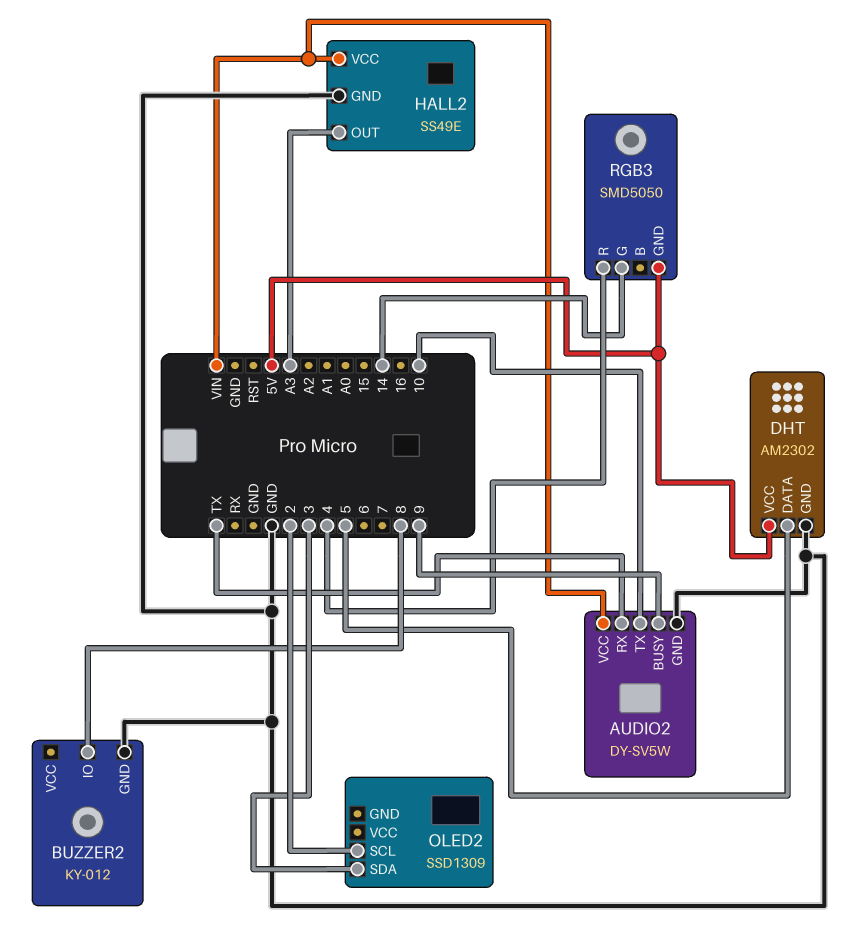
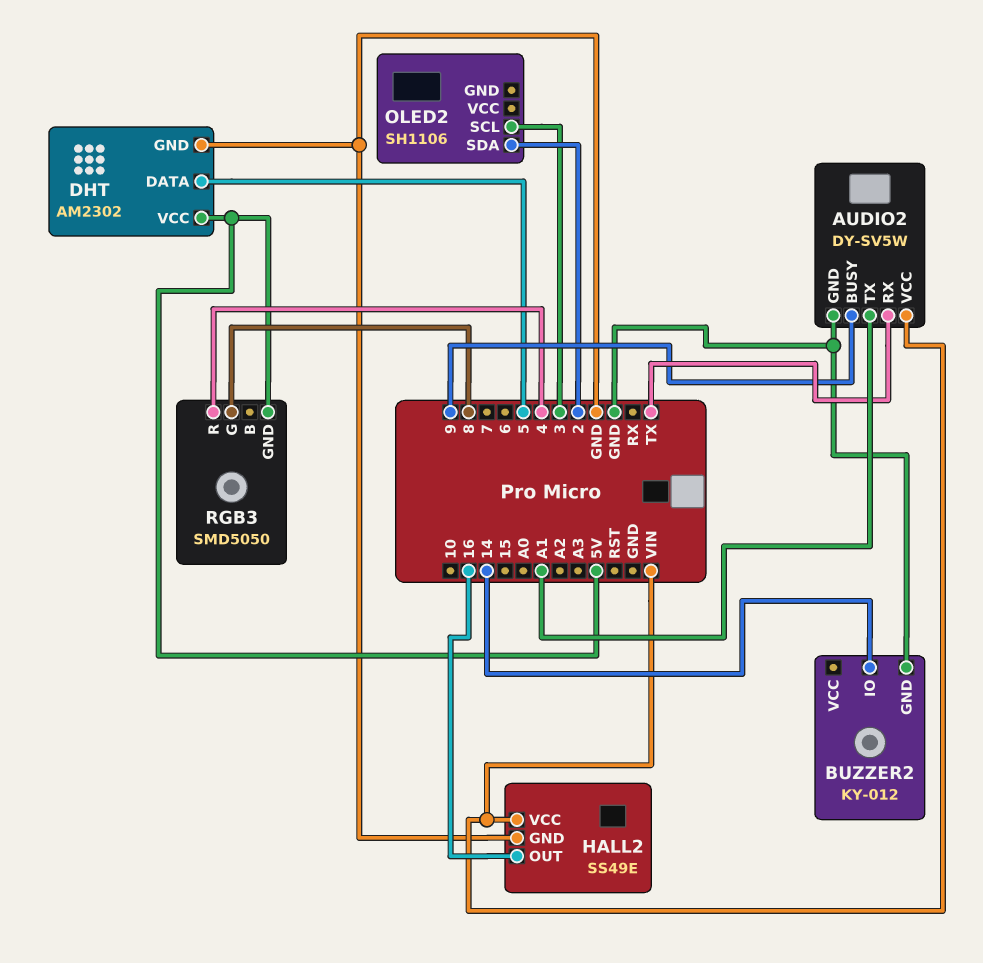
AUDIO2 pin TX: 10 -> A1
BUZZER2 pin IO: 8 -> 14
HALL2 pin OUT: A3 -> 16
OLED2: SSD1309 -> SH1106
OLED2 pin SCL: 2 -> 3
OLED2 pin SDA: 3 -> 2
RGB3 pin G: 14 -> 8

